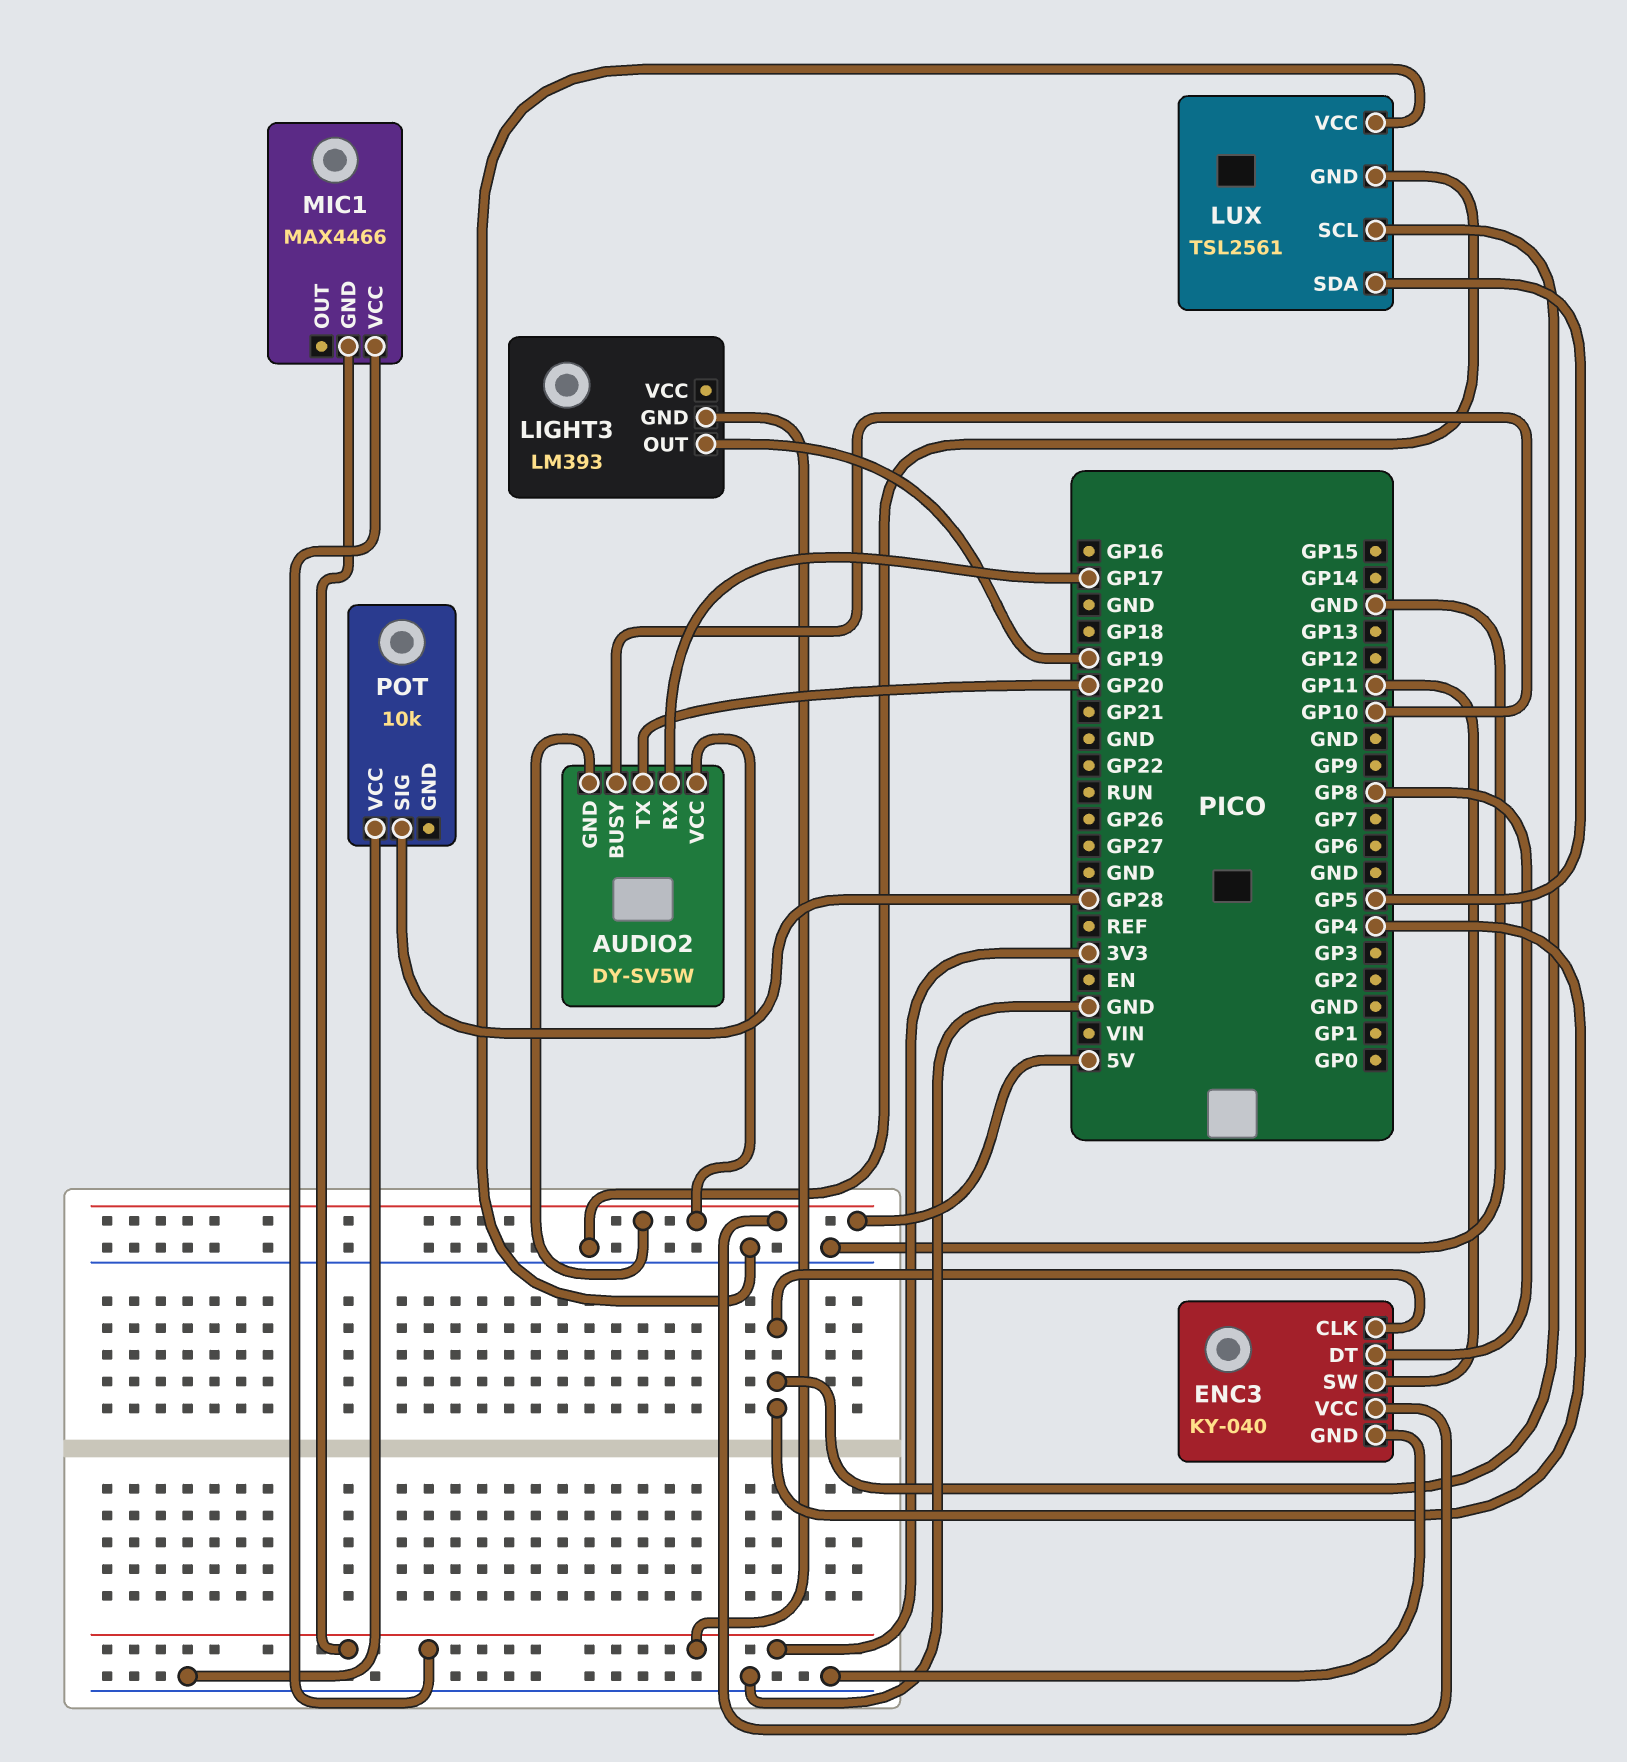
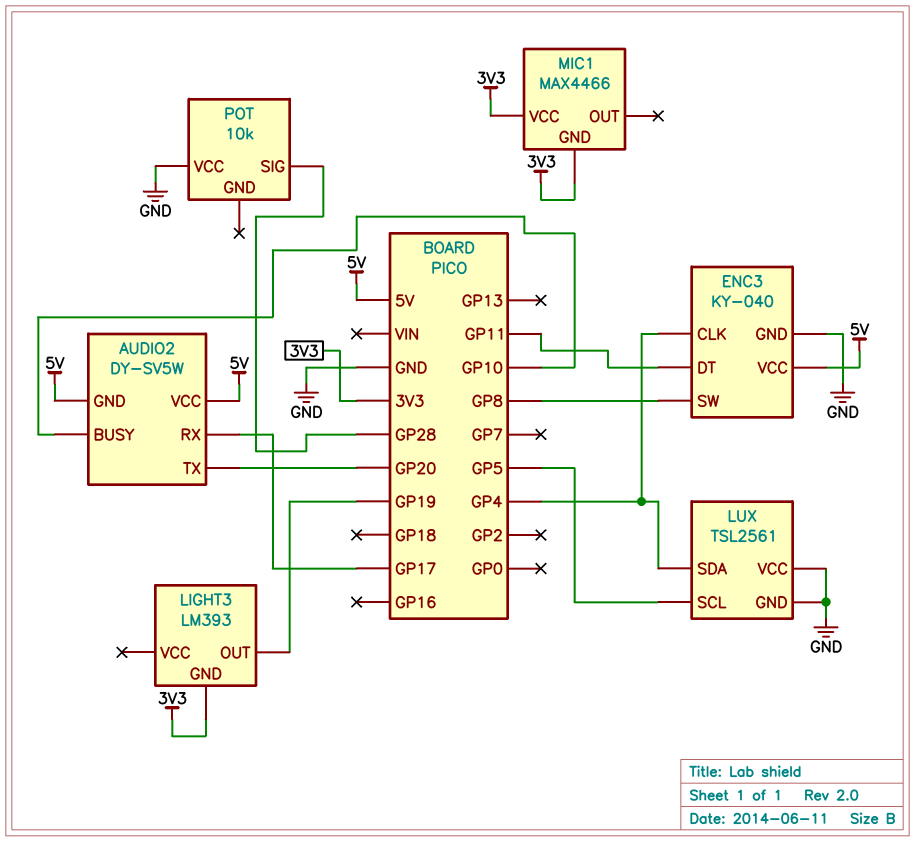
ENC3 pin DT: GP8 -> GP11
ENC3 pin SW: GP11 -> GP8
LUX pin SCL: GP4 -> GP5
LUX pin SDA: GP5 -> GP4

